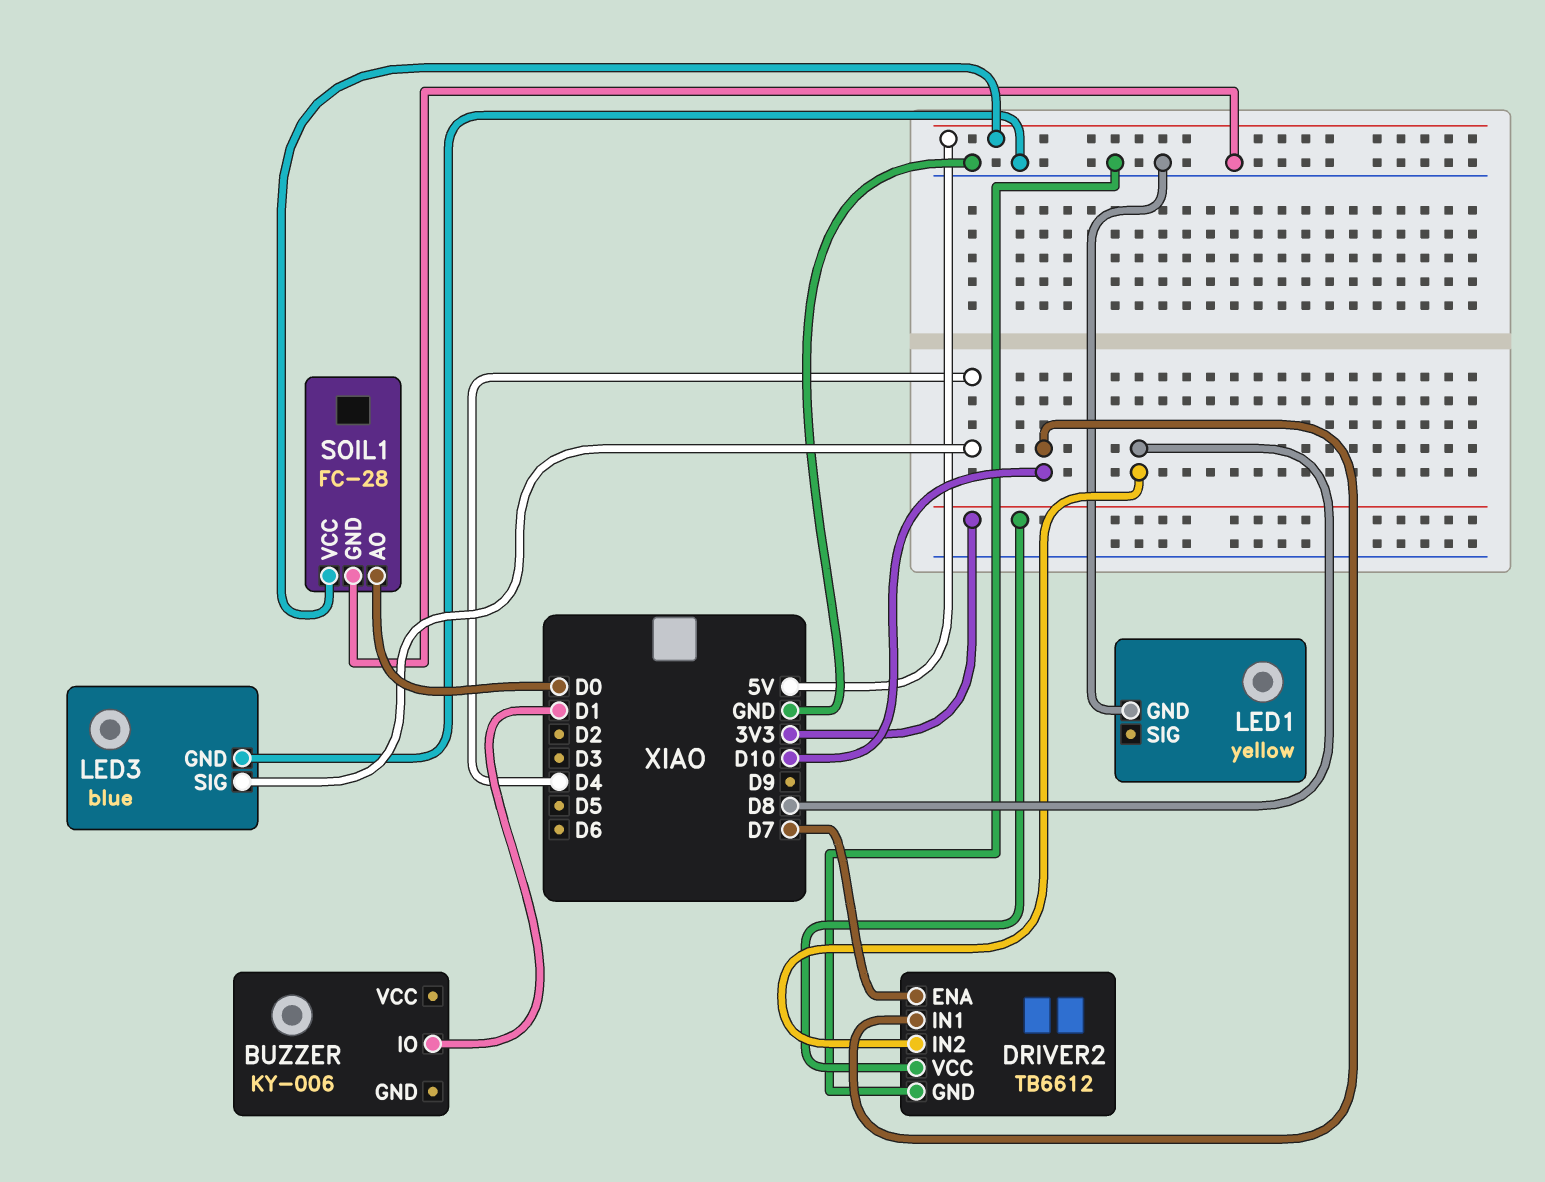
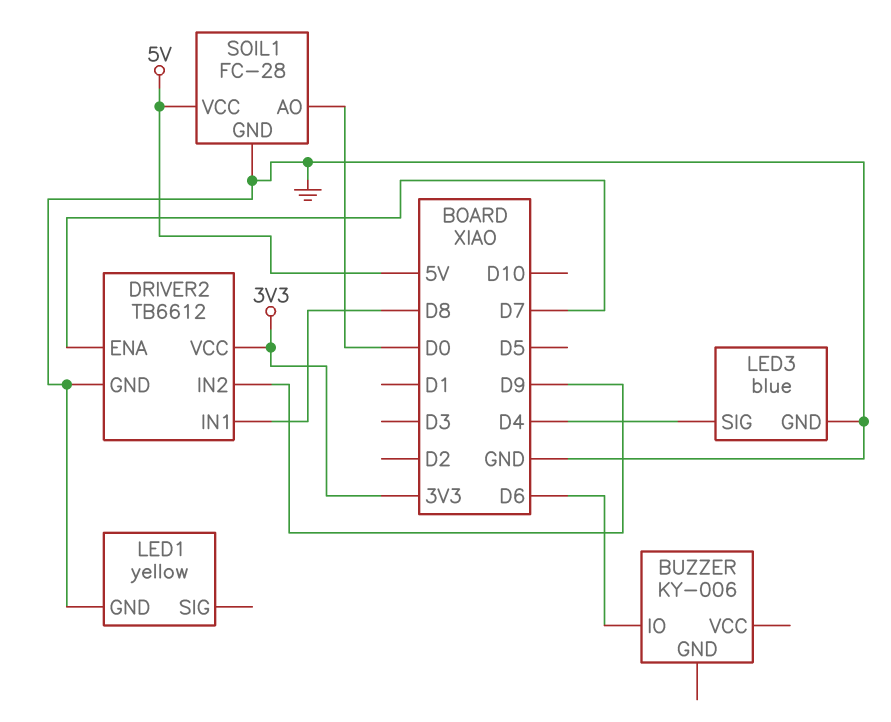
BUZZER pin IO: D1 -> D6
DRIVER2 pin IN1: D10 -> D8
DRIVER2 pin IN2: D8 -> D9

